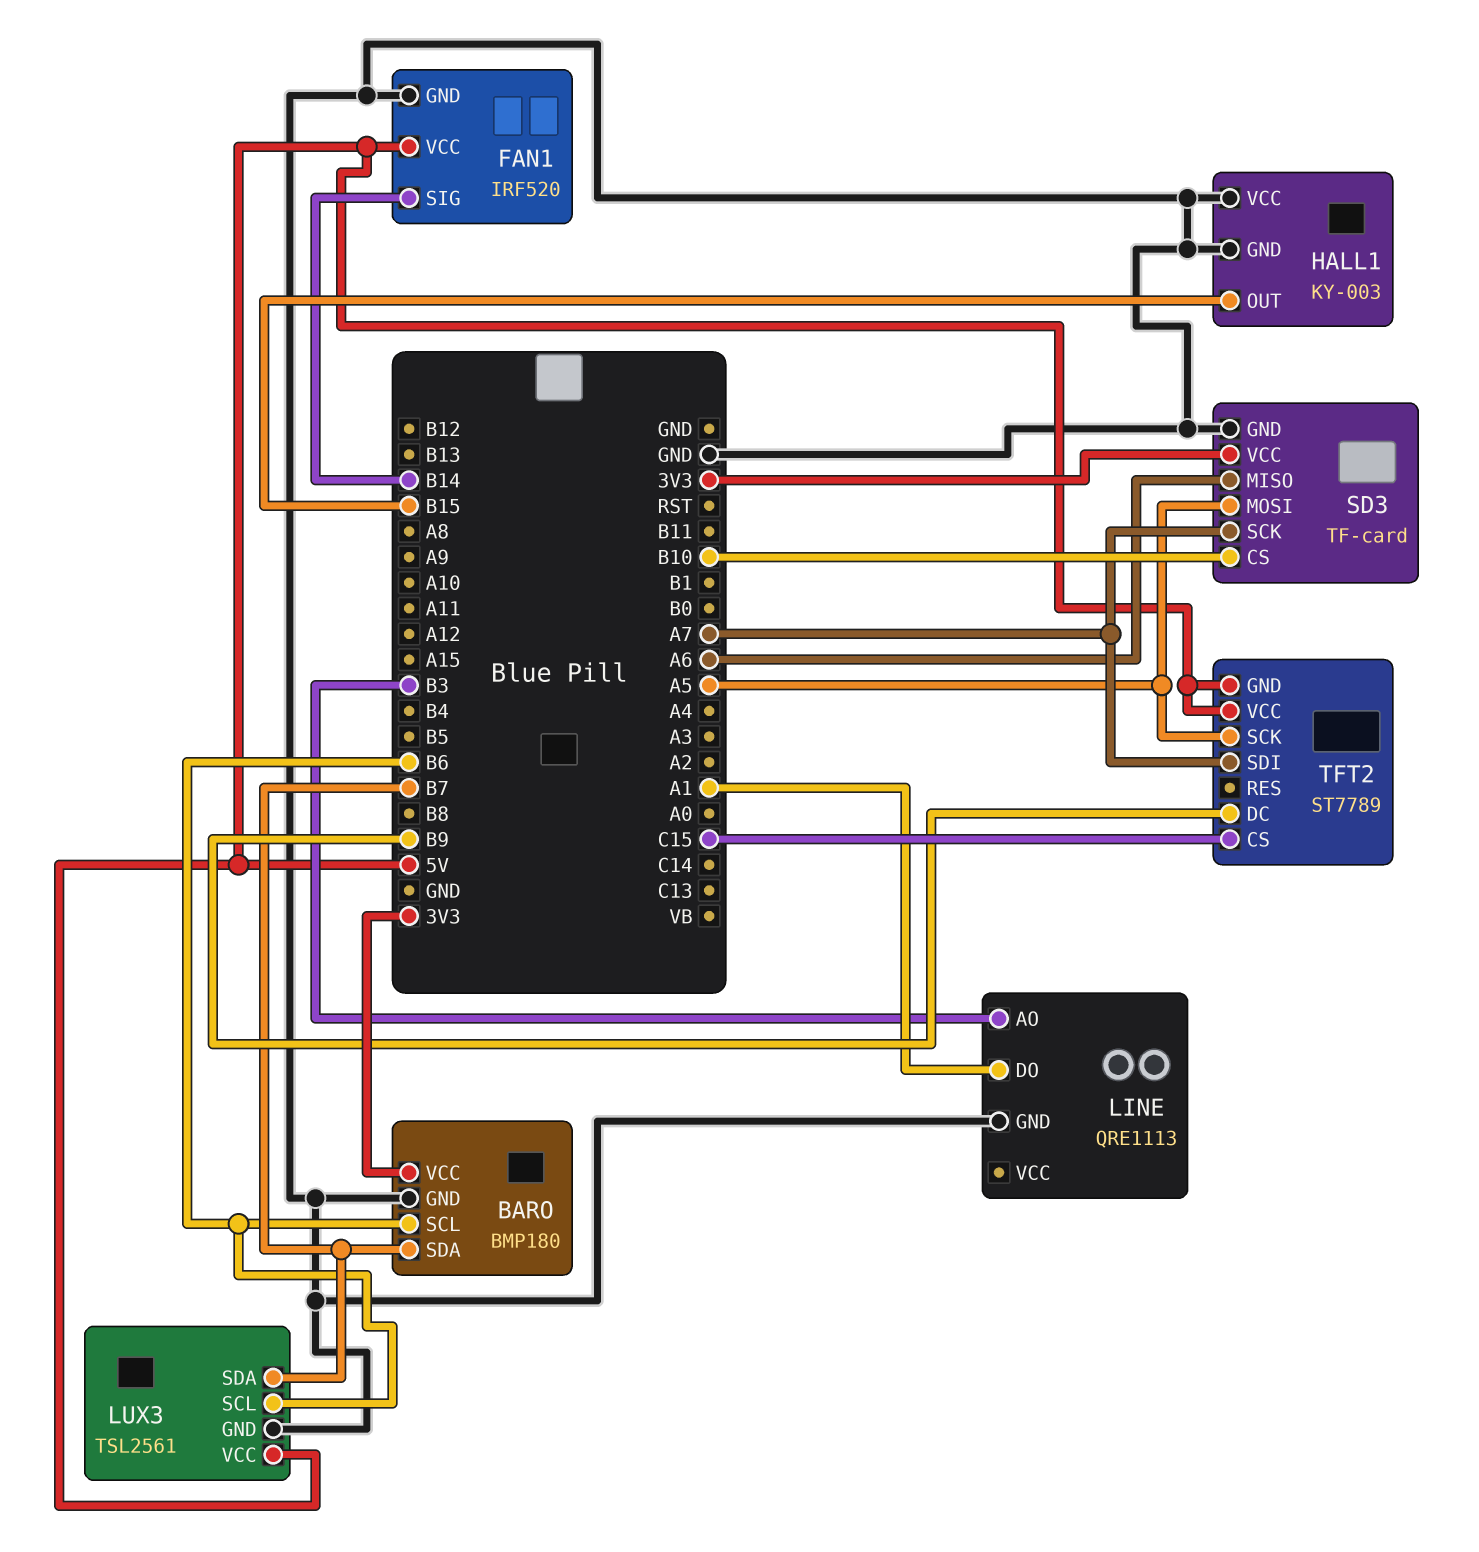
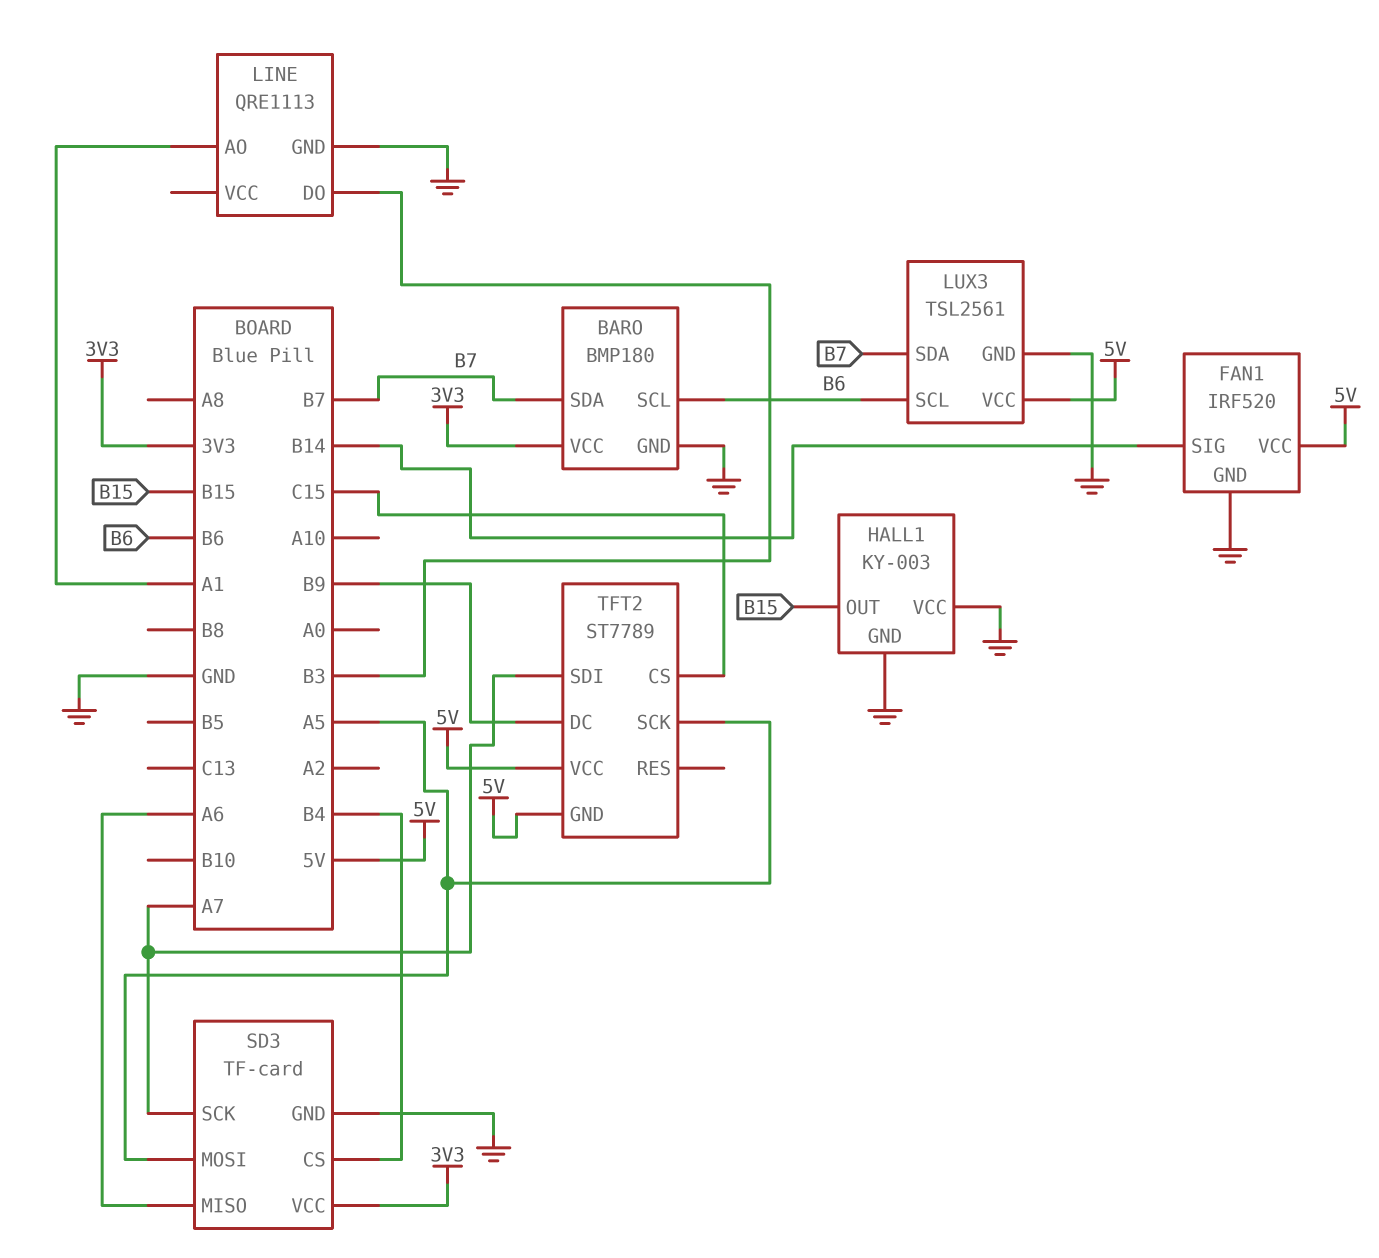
LINE pin AO: B3 -> A1
LINE pin DO: A1 -> B3
SD3 pin CS: B10 -> B4

